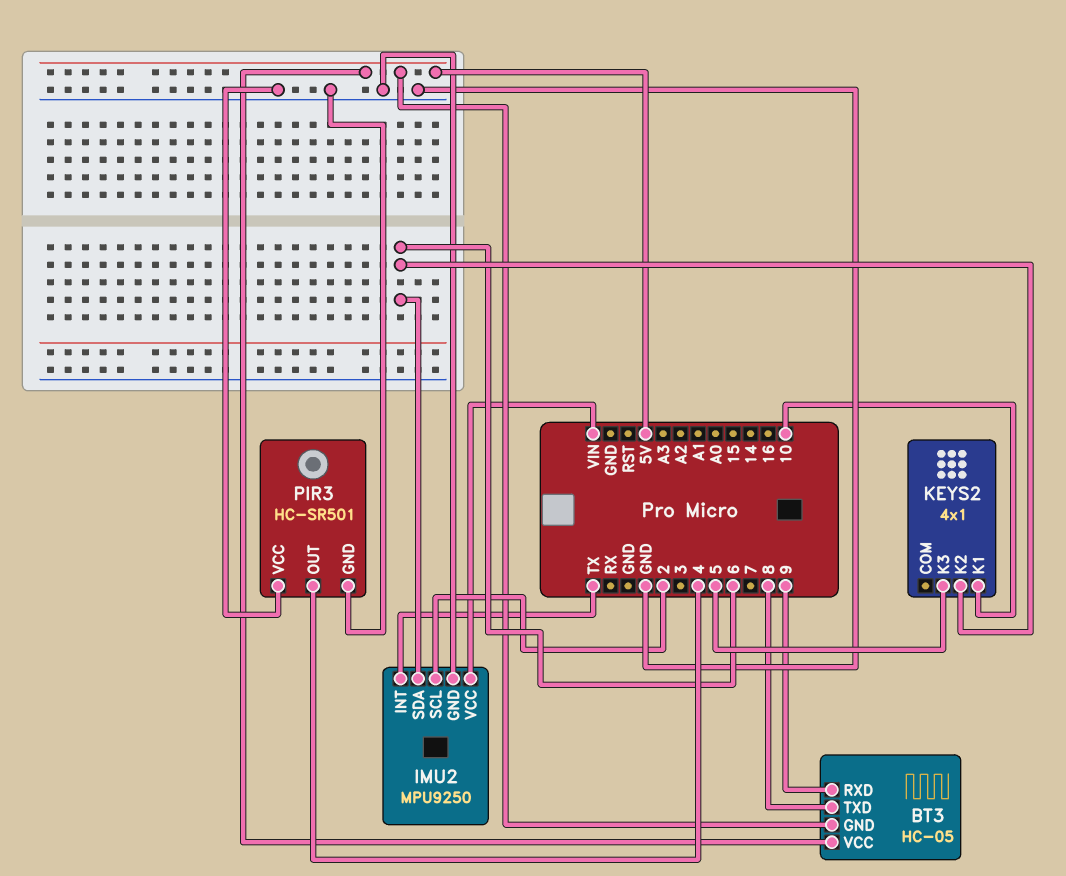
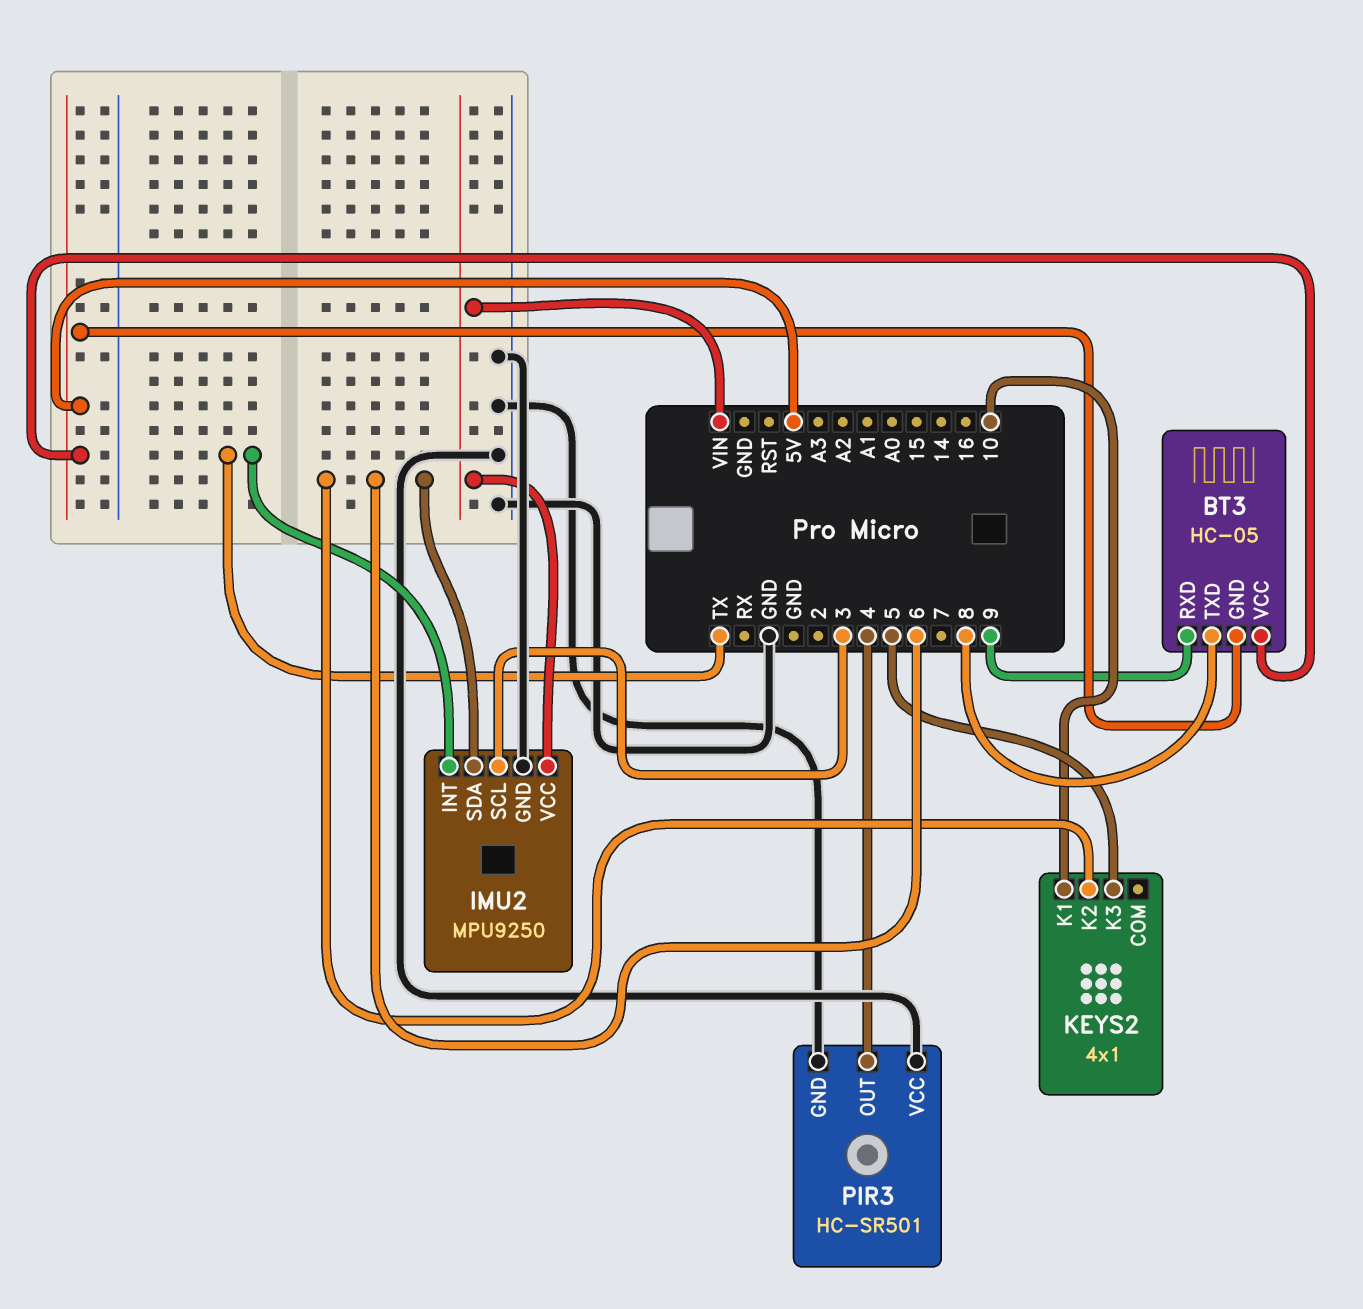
IMU2 pin SCL: 2 -> 3

